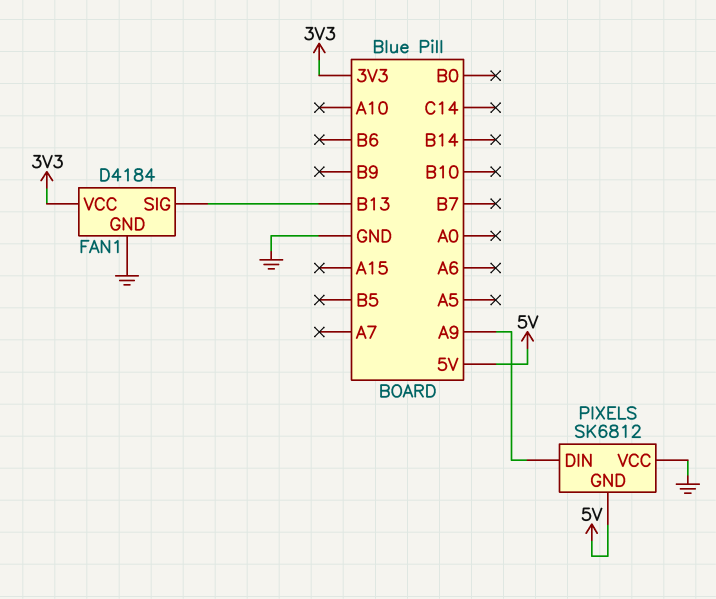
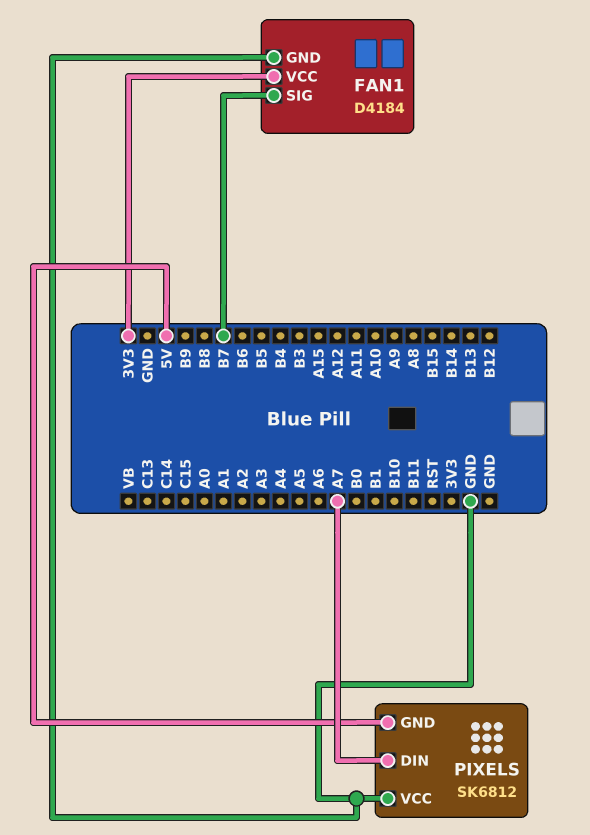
FAN1 pin SIG: B13 -> B7
PIXELS pin DIN: A9 -> A7

